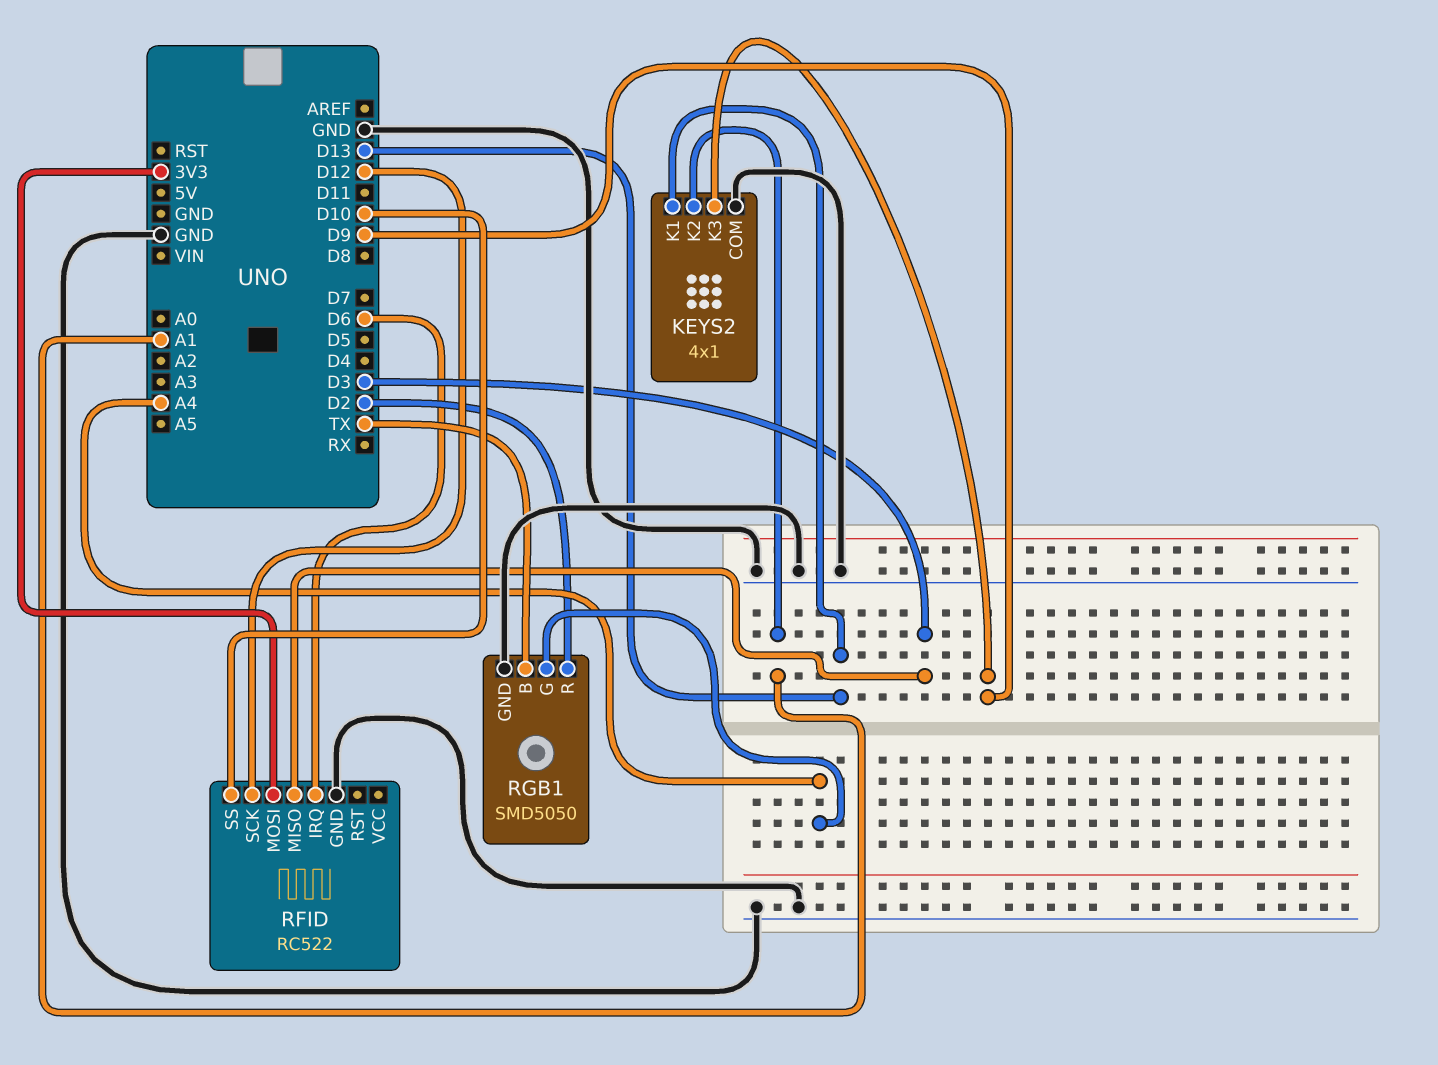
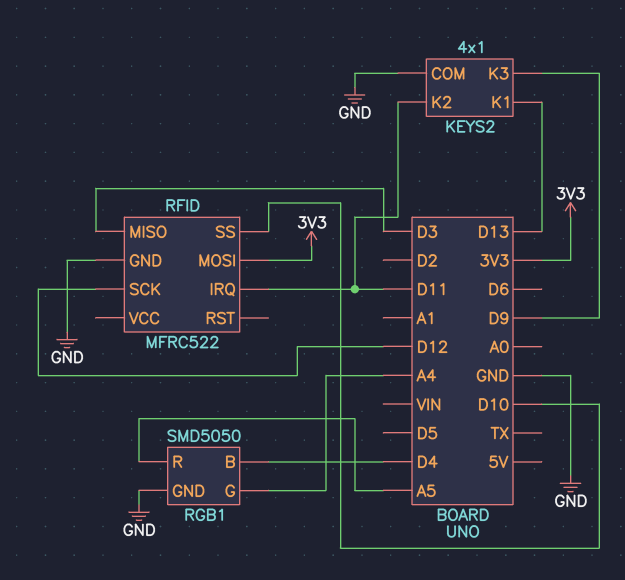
KEYS2 pin K2: A1 -> D11
RFID: RC522 -> MFRC522
RFID pin IRQ: D6 -> D11
RGB1 pin B: TX -> D4
RGB1 pin R: D2 -> A5

